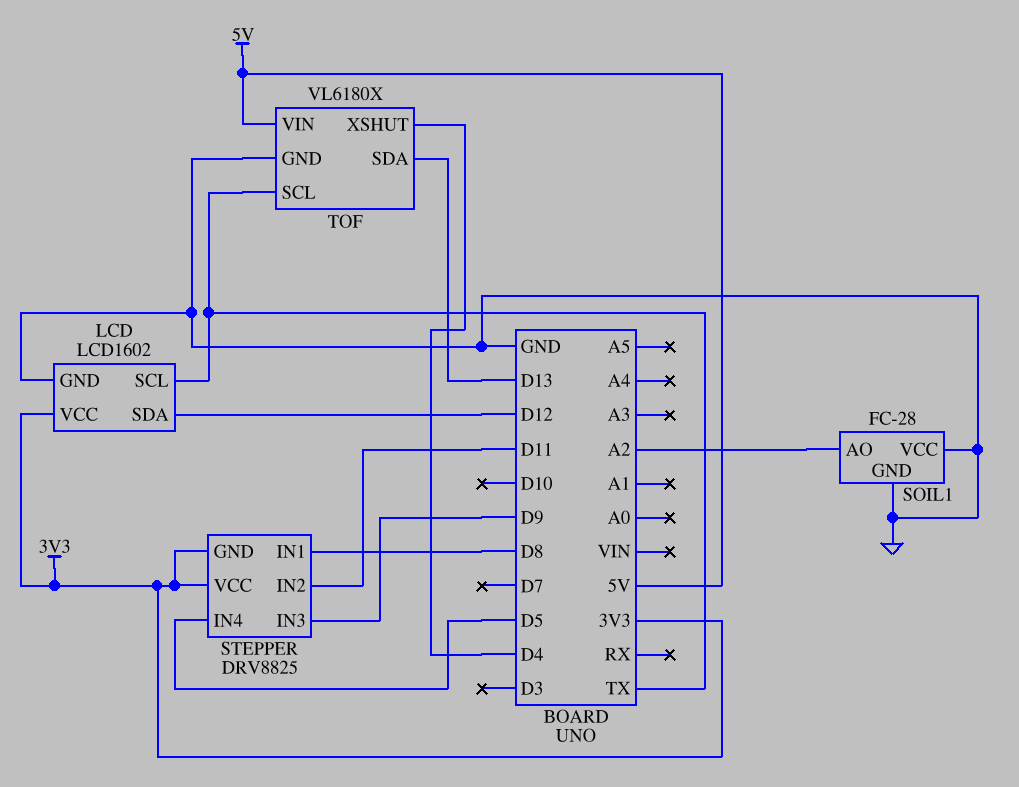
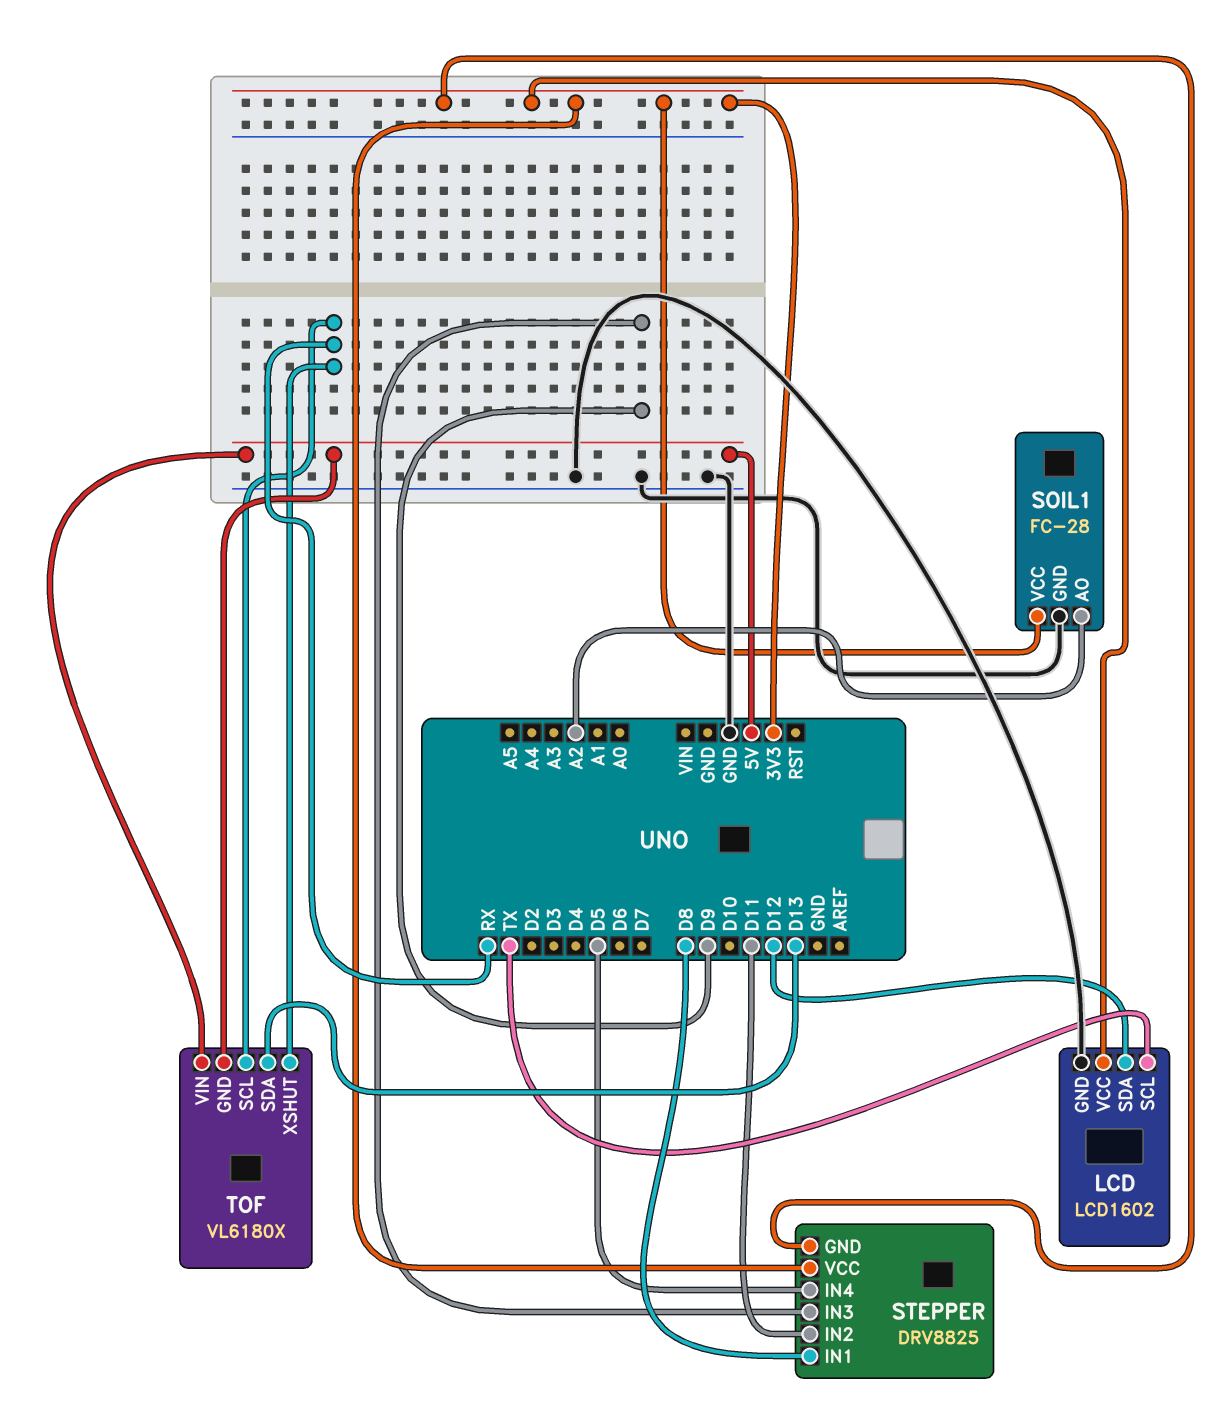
SOIL1 pin VCC: GND -> 3V3
TOF pin GND: GND -> 5V
TOF pin SCL: TX -> RX
TOF pin XSHUT: D4 -> RX

